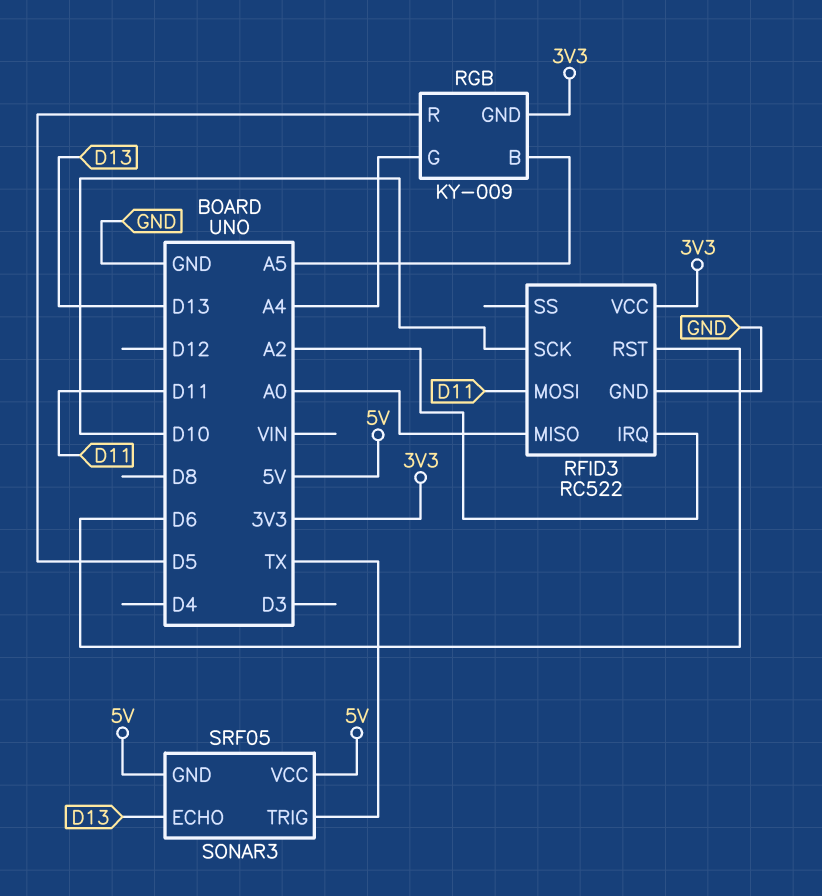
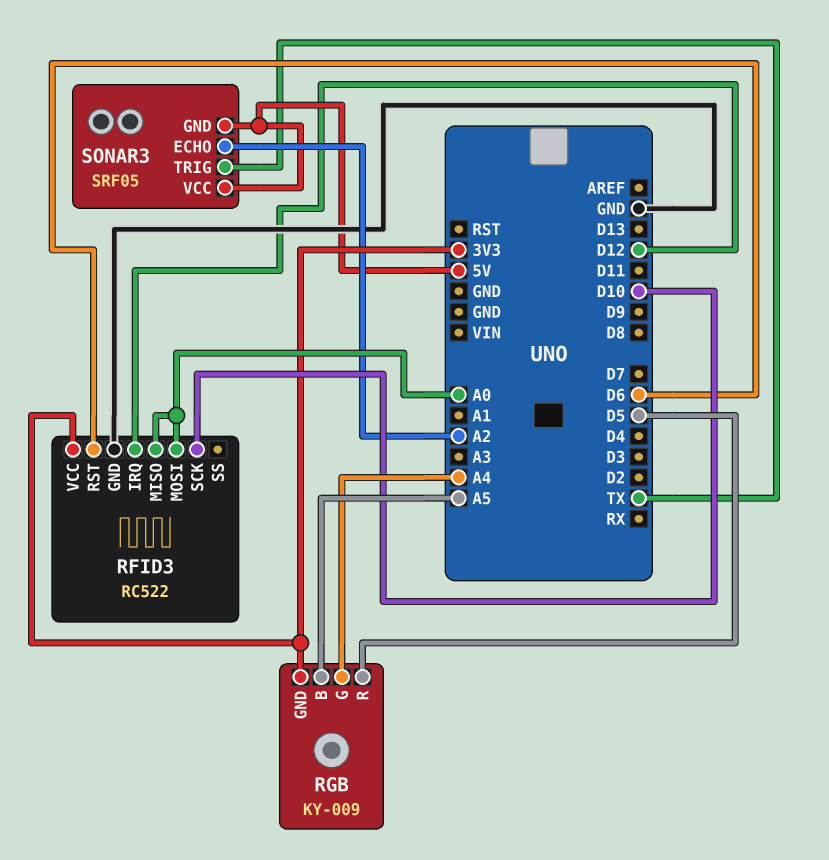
RFID3 pin IRQ: A2 -> D12
RFID3 pin MOSI: D11 -> A0
SONAR3 pin ECHO: D13 -> A2

